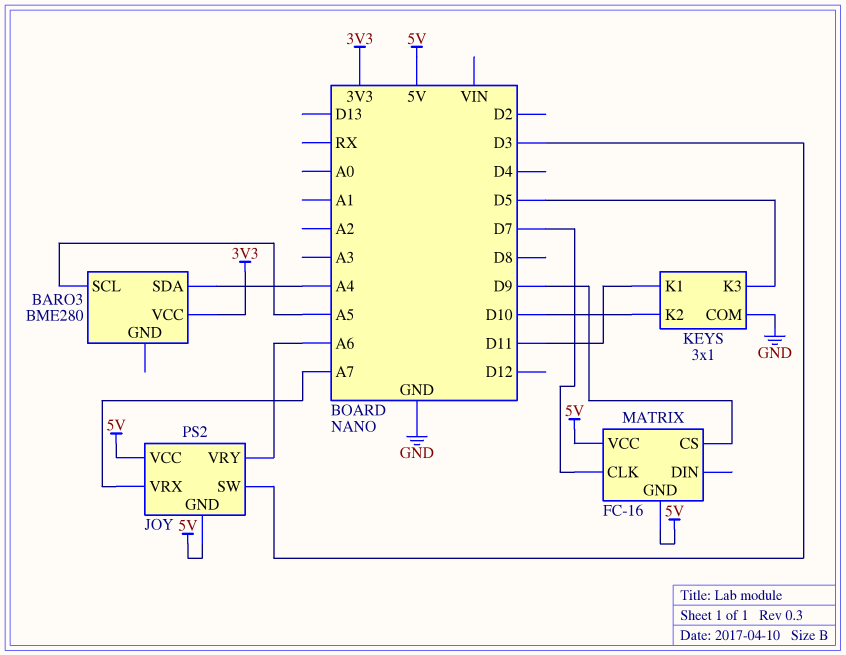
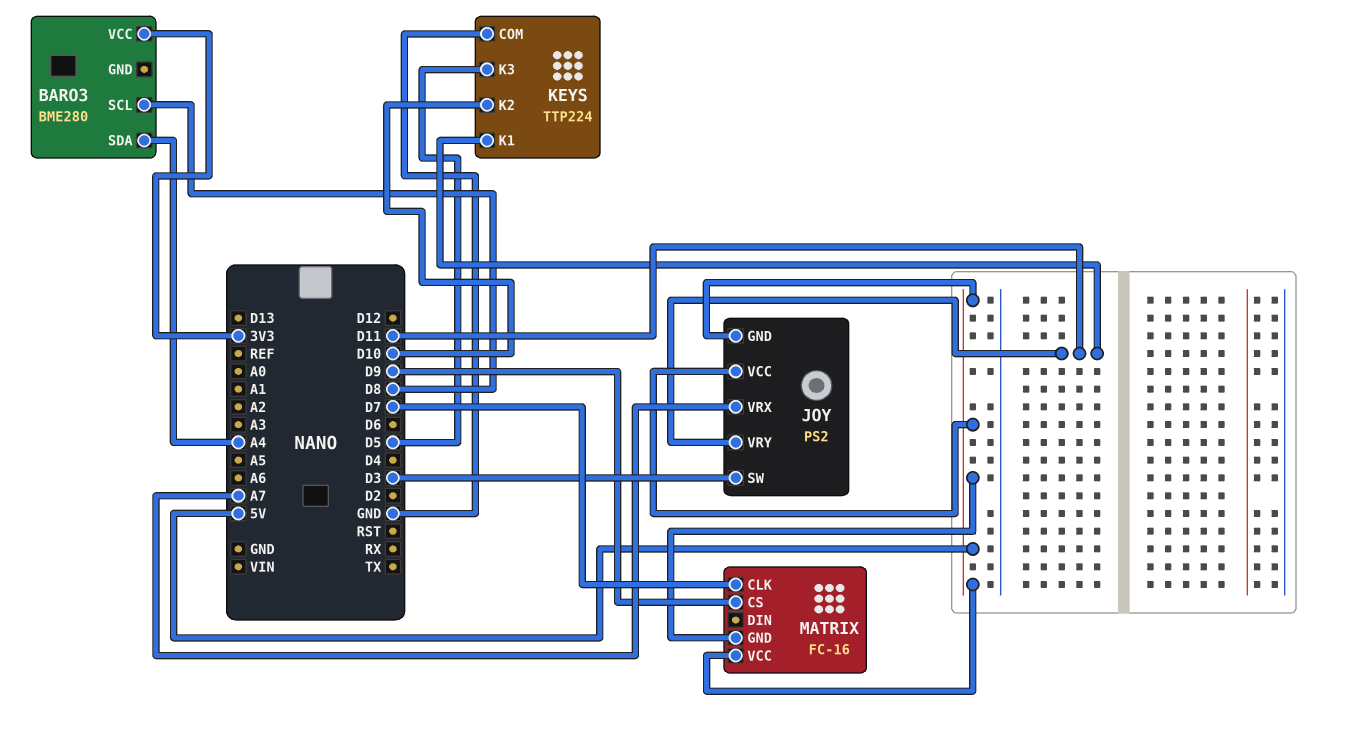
BARO3 pin SCL: A5 -> D8
JOY pin VRY: A6 -> D11
KEYS: 3x1 -> TTP224

